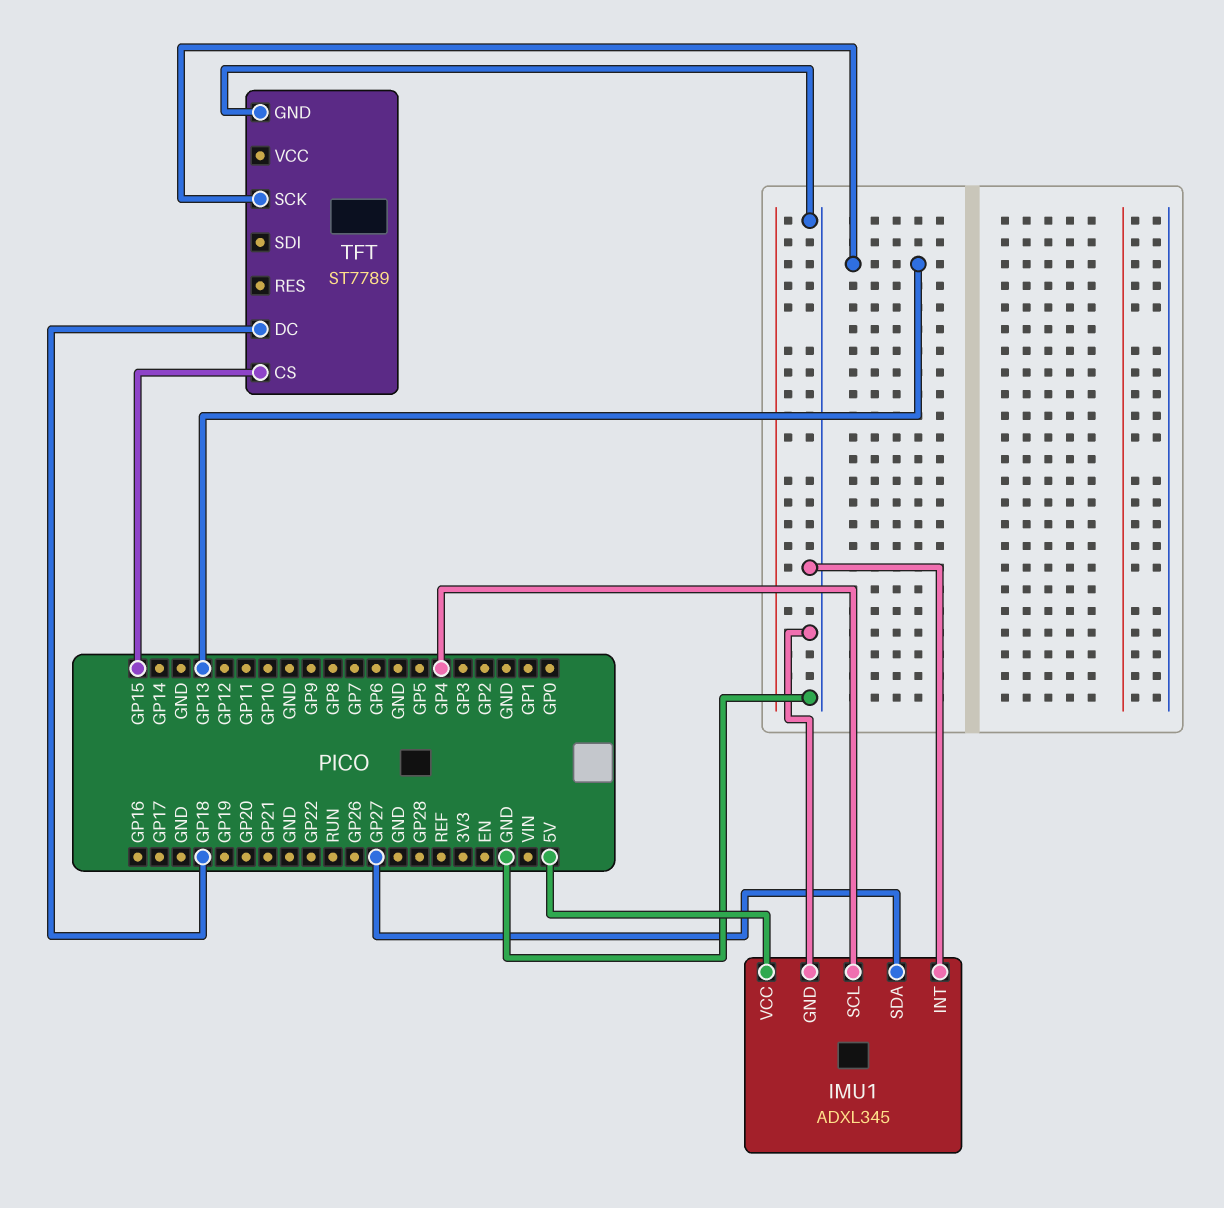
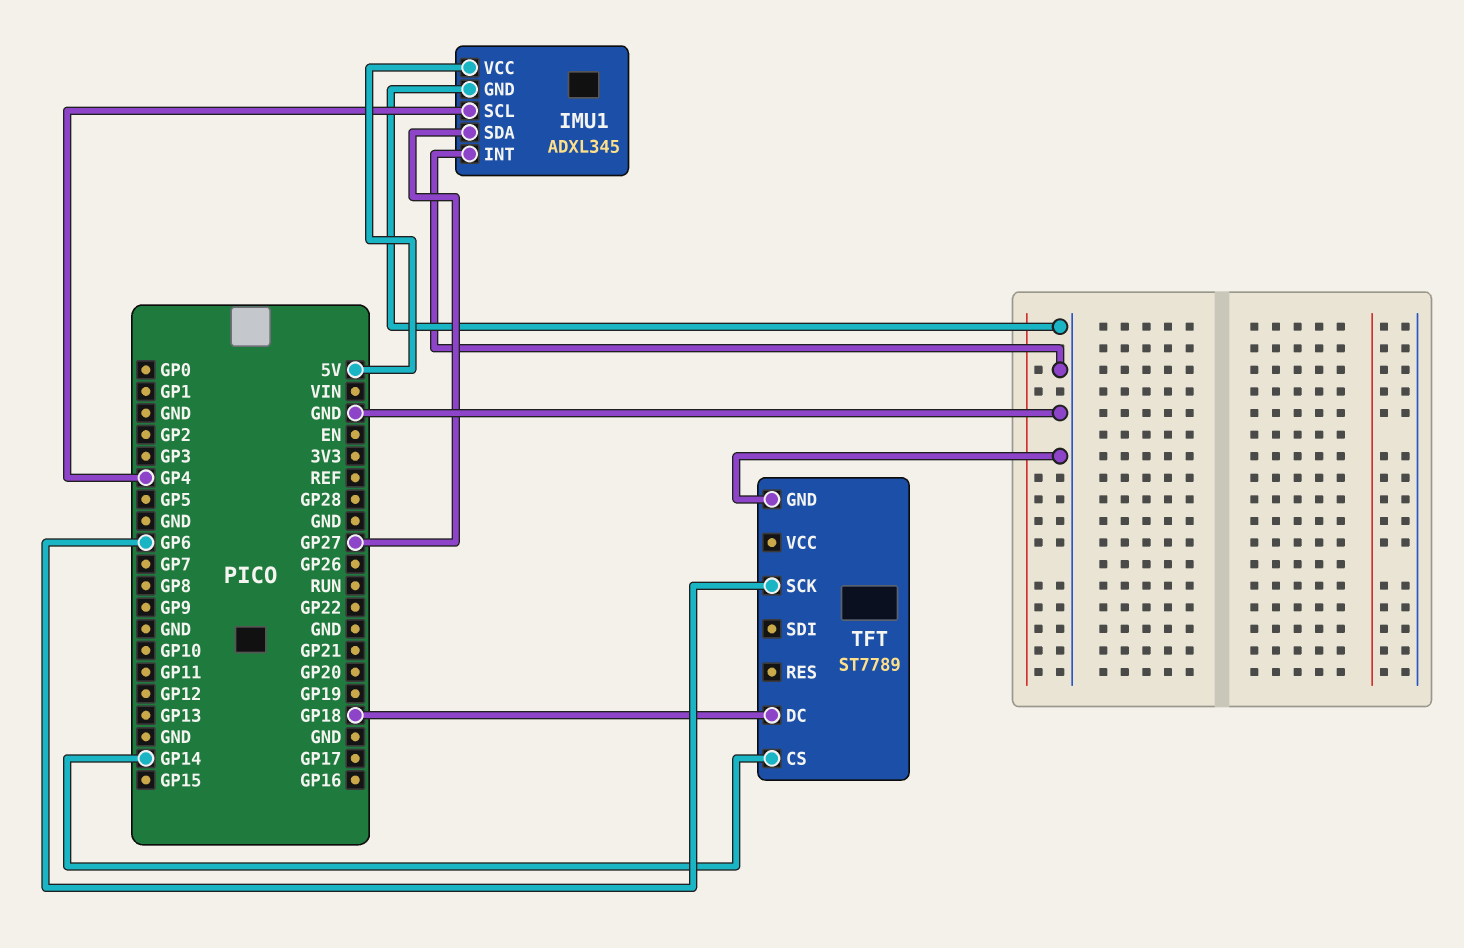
TFT pin CS: GP15 -> GP14
TFT pin SCK: GP13 -> GP6

